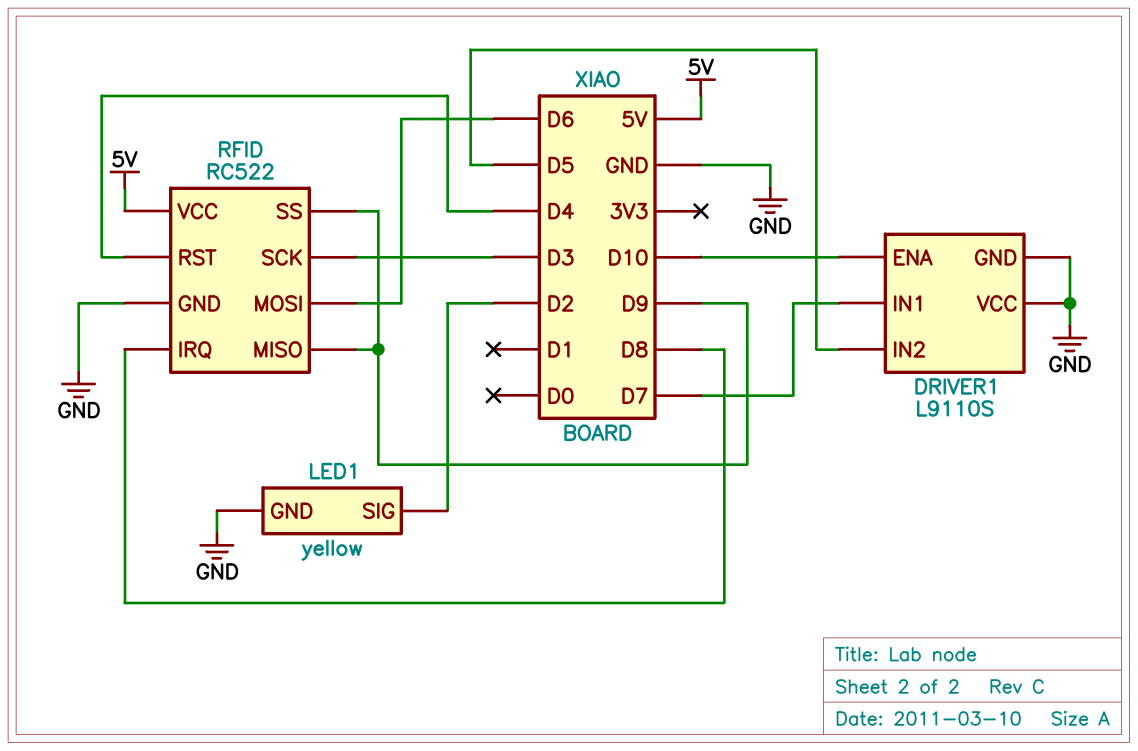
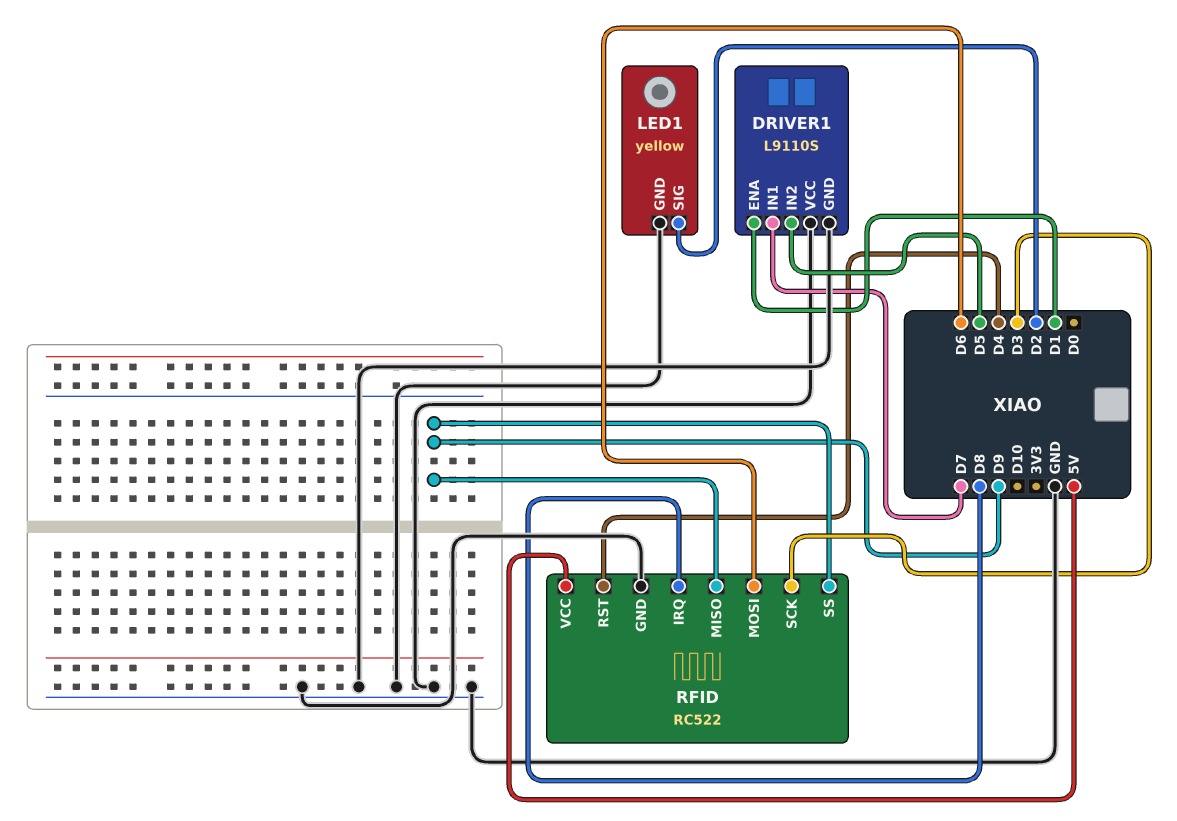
DRIVER1 pin ENA: D10 -> D1

